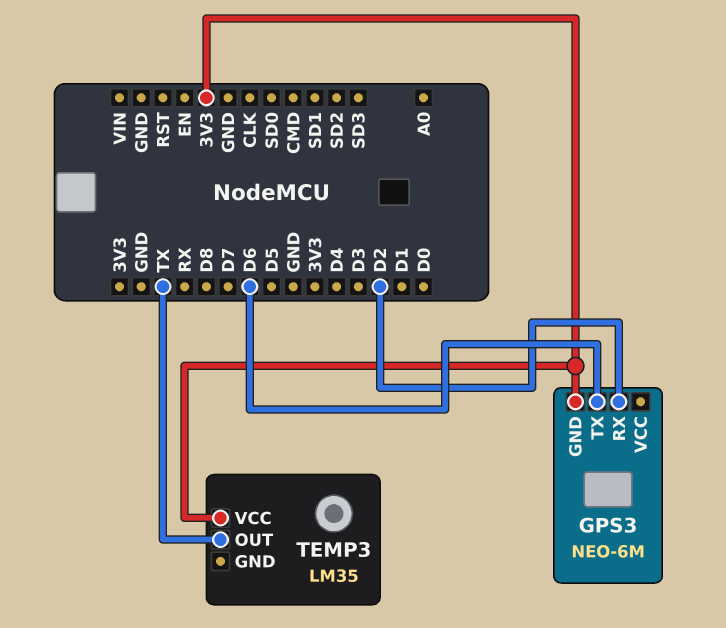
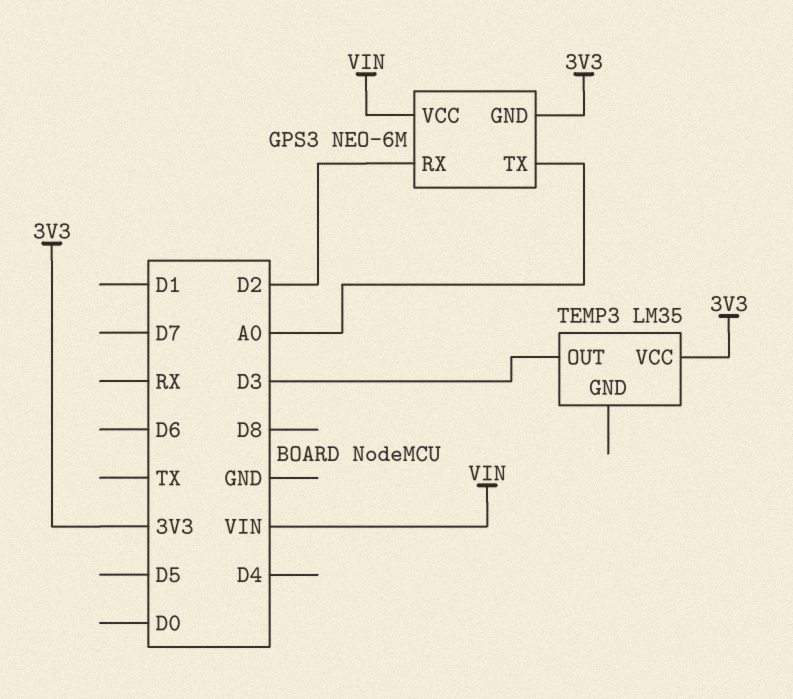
GPS3 pin TX: D6 -> A0
GPS3 pin VCC: none -> VIN
TEMP3 pin OUT: TX -> D3

